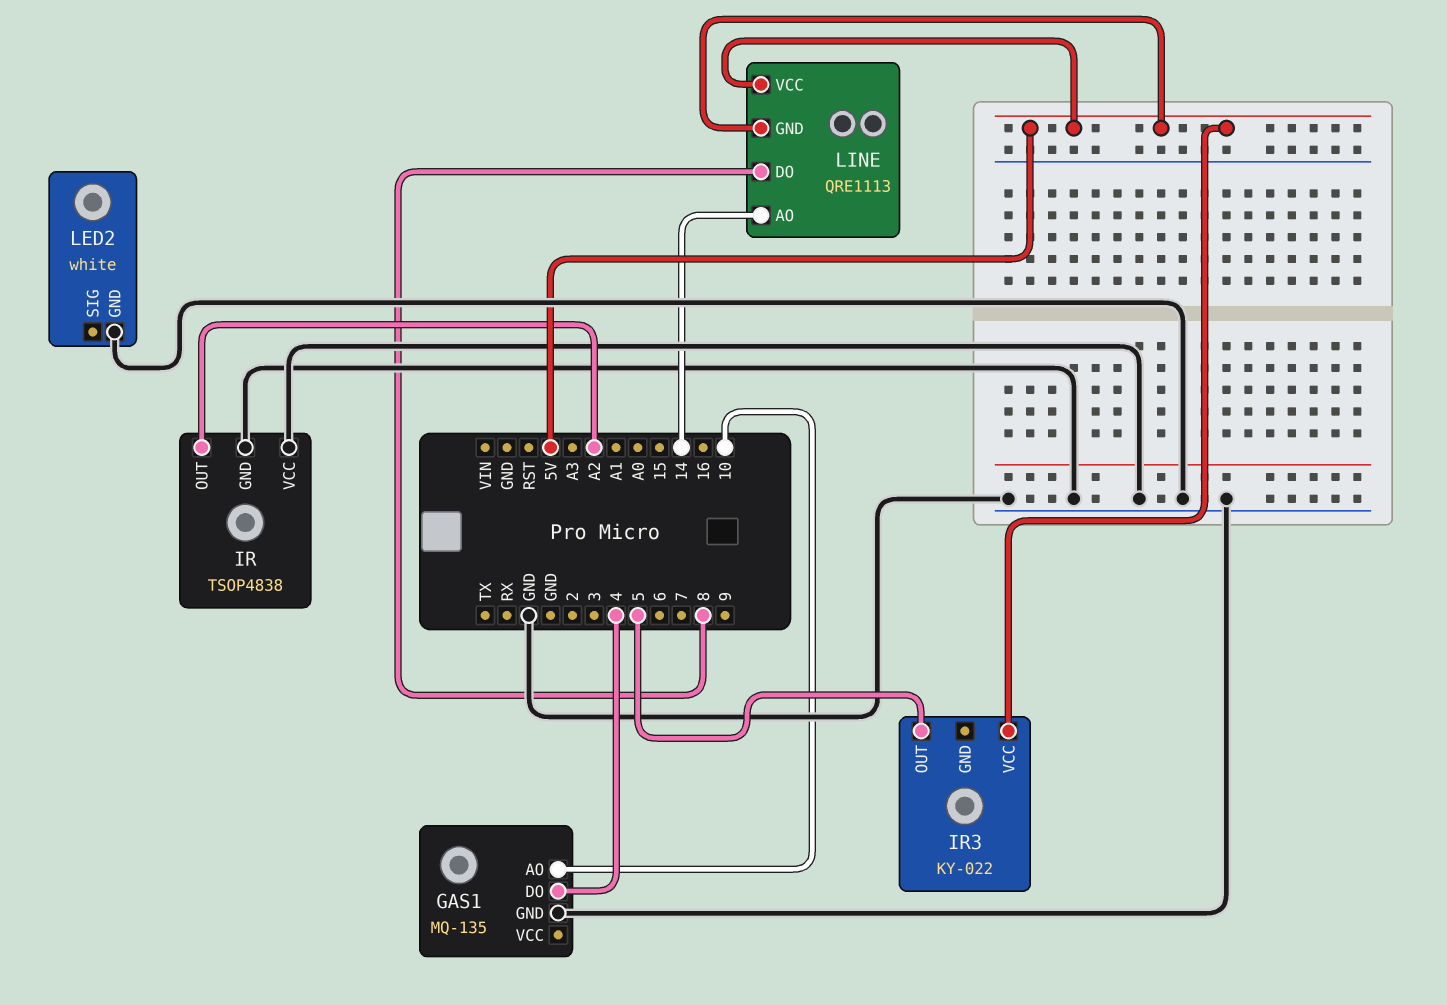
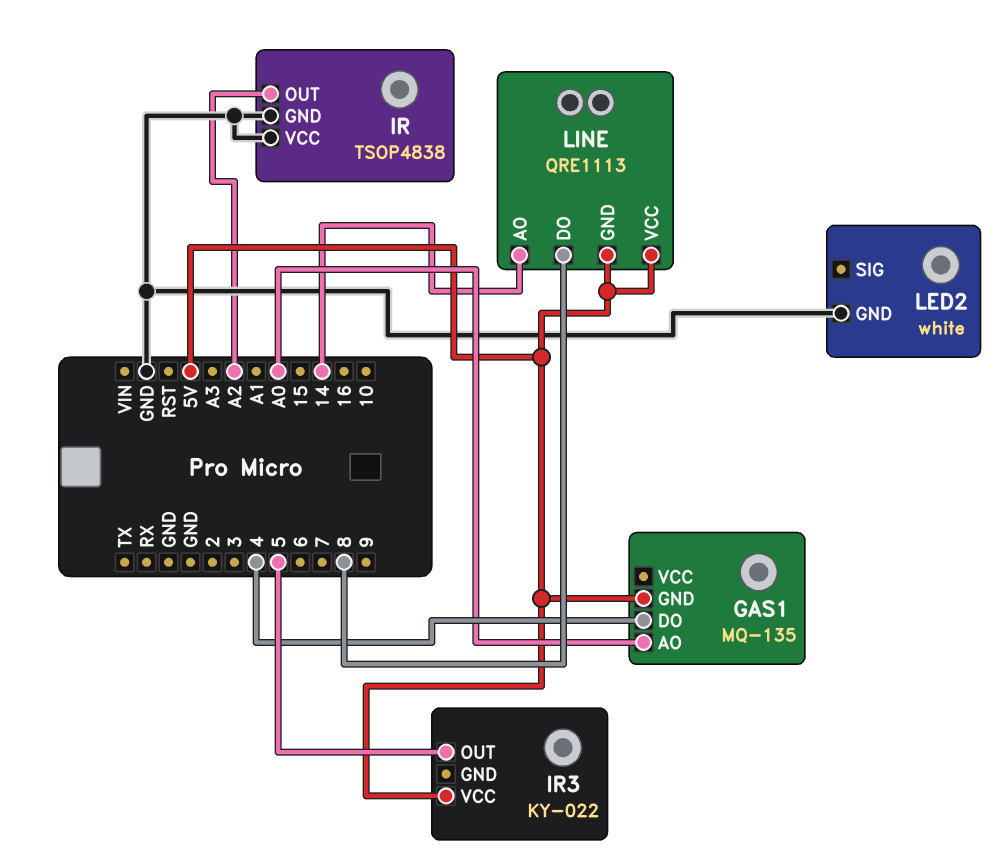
GAS1 pin AO: 10 -> A0
GAS1 pin GND: GND -> 5V

